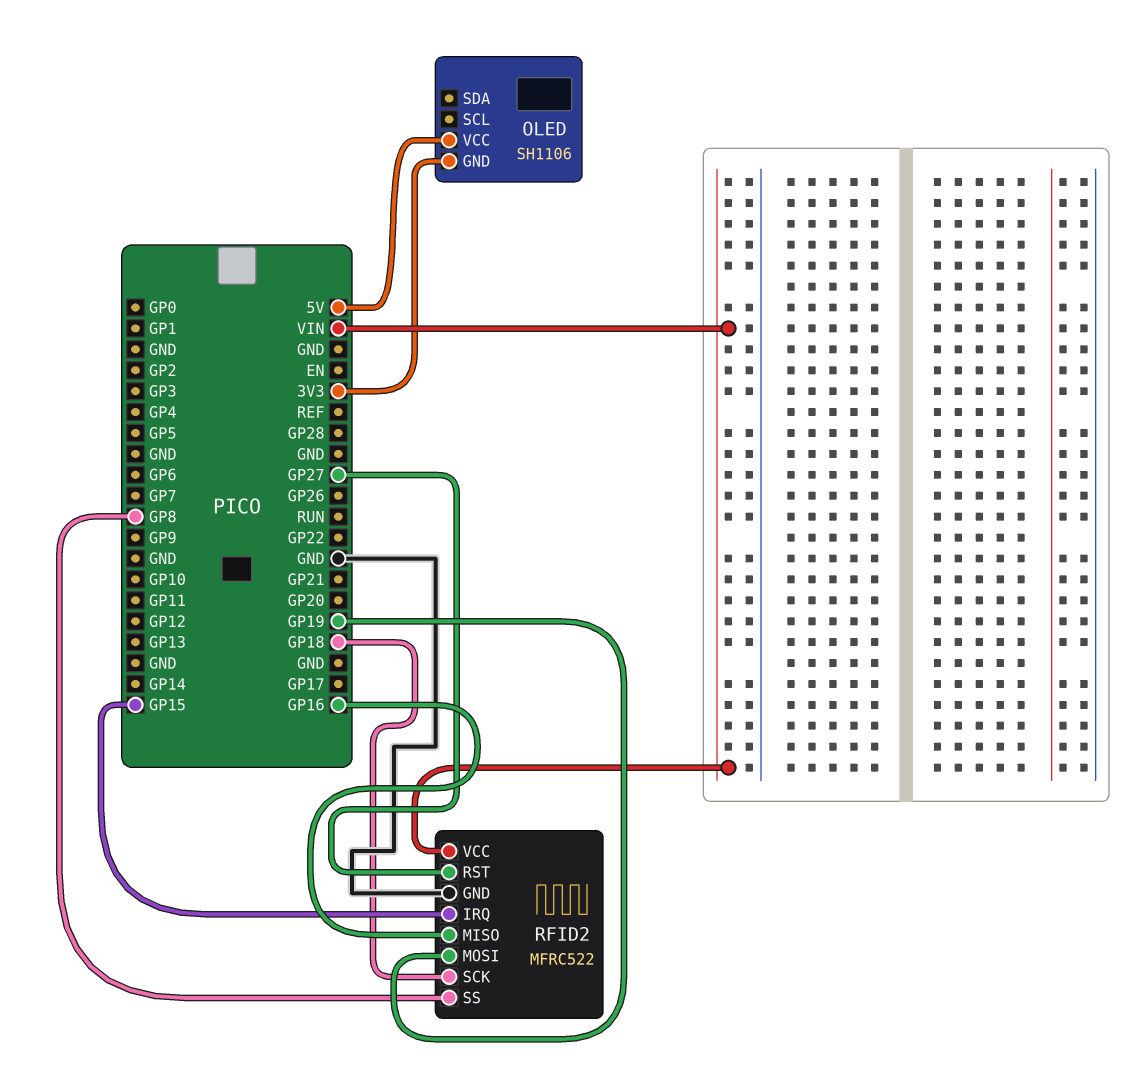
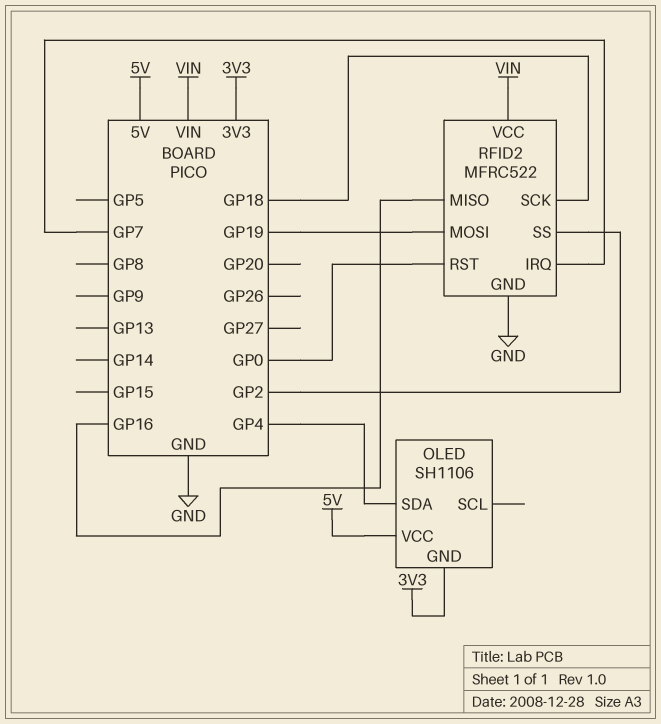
OLED pin SDA: none -> GP4
RFID2 pin IRQ: GP15 -> GP7
RFID2 pin RST: GP27 -> GP0
RFID2 pin SS: GP8 -> GP2

